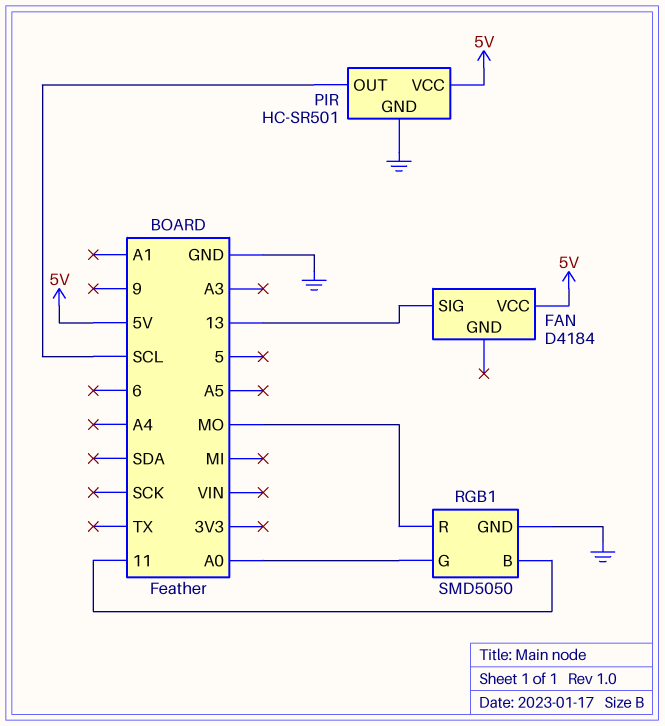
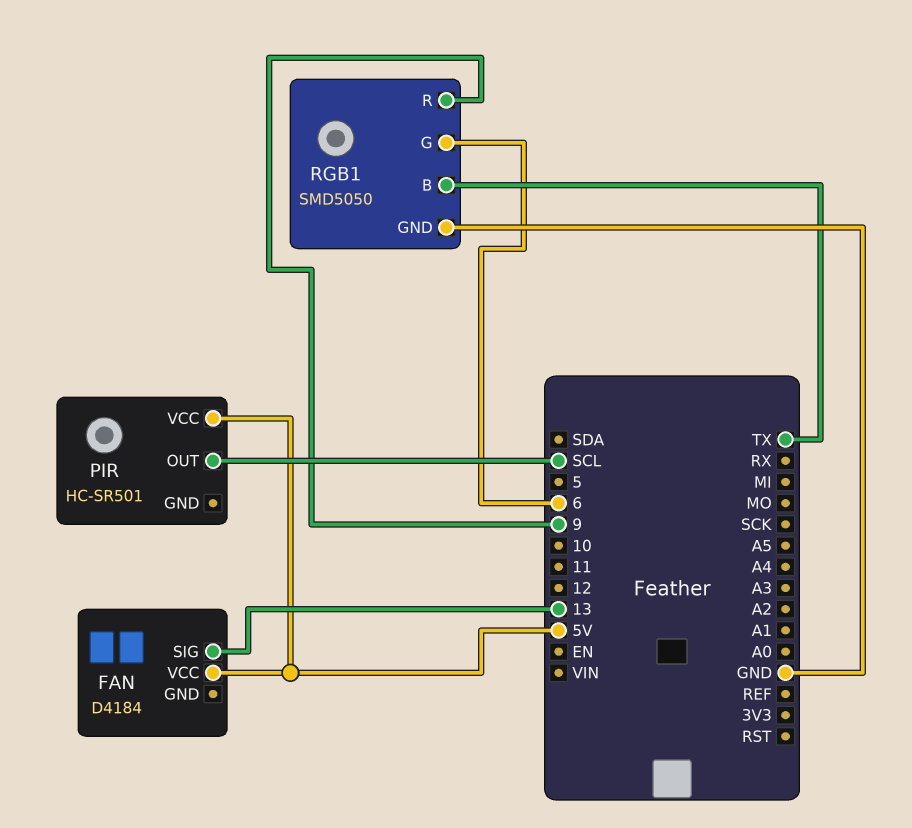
PIR pin GND: GND -> none
RGB1 pin B: 11 -> TX
RGB1 pin G: A0 -> 6
RGB1 pin R: MO -> 9

